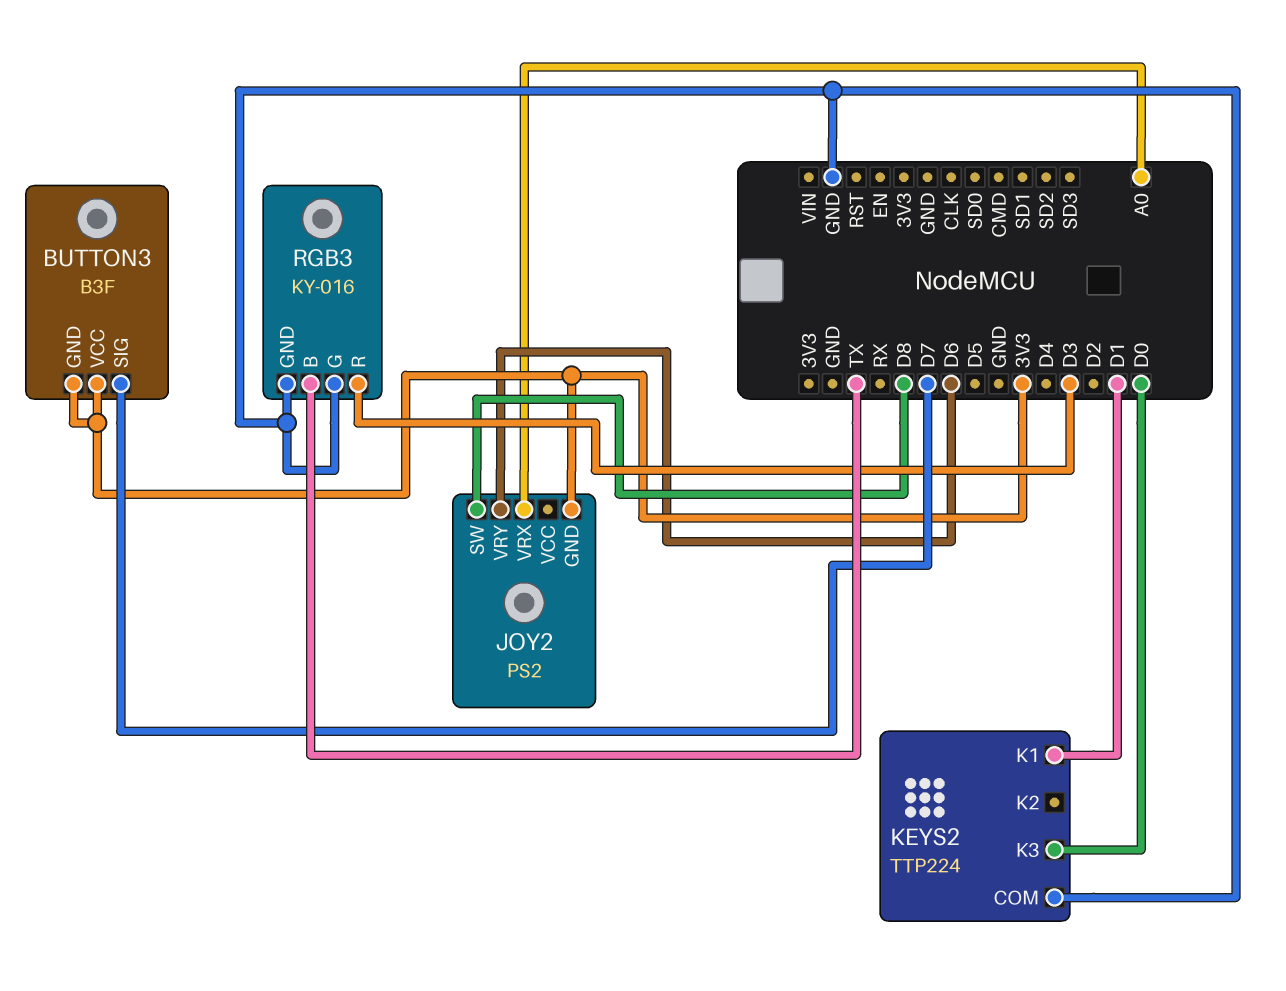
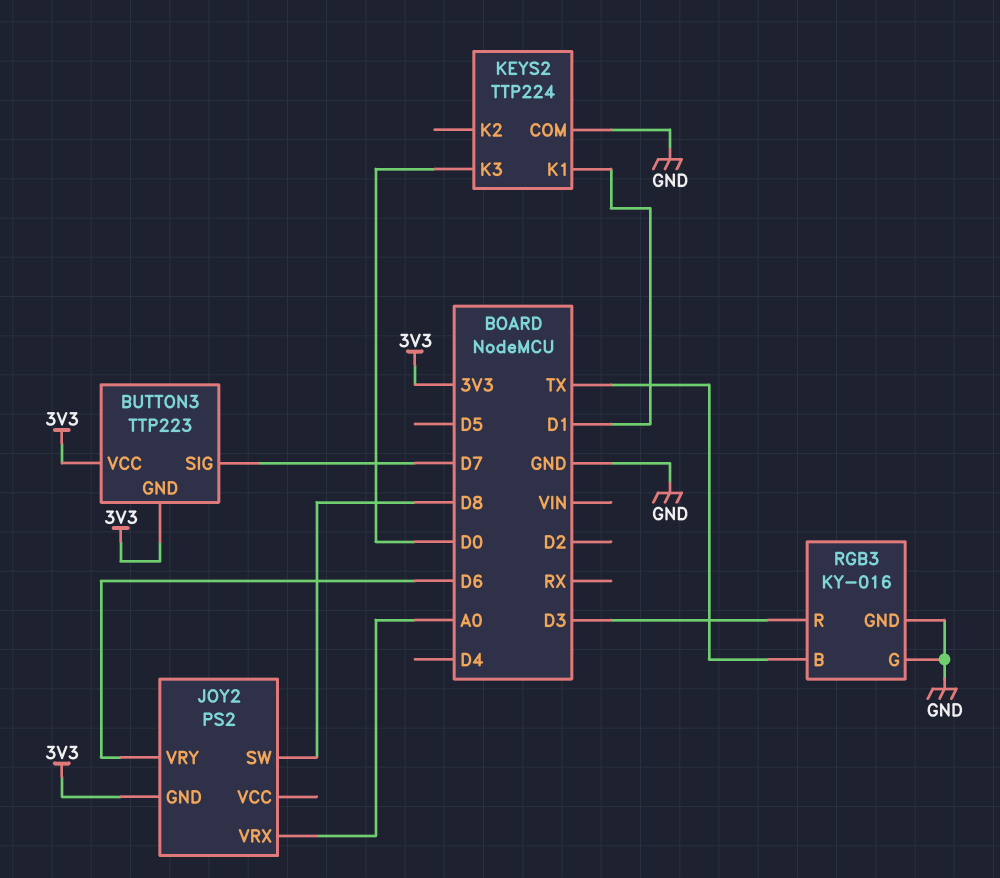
BUTTON3: B3F -> TTP223

